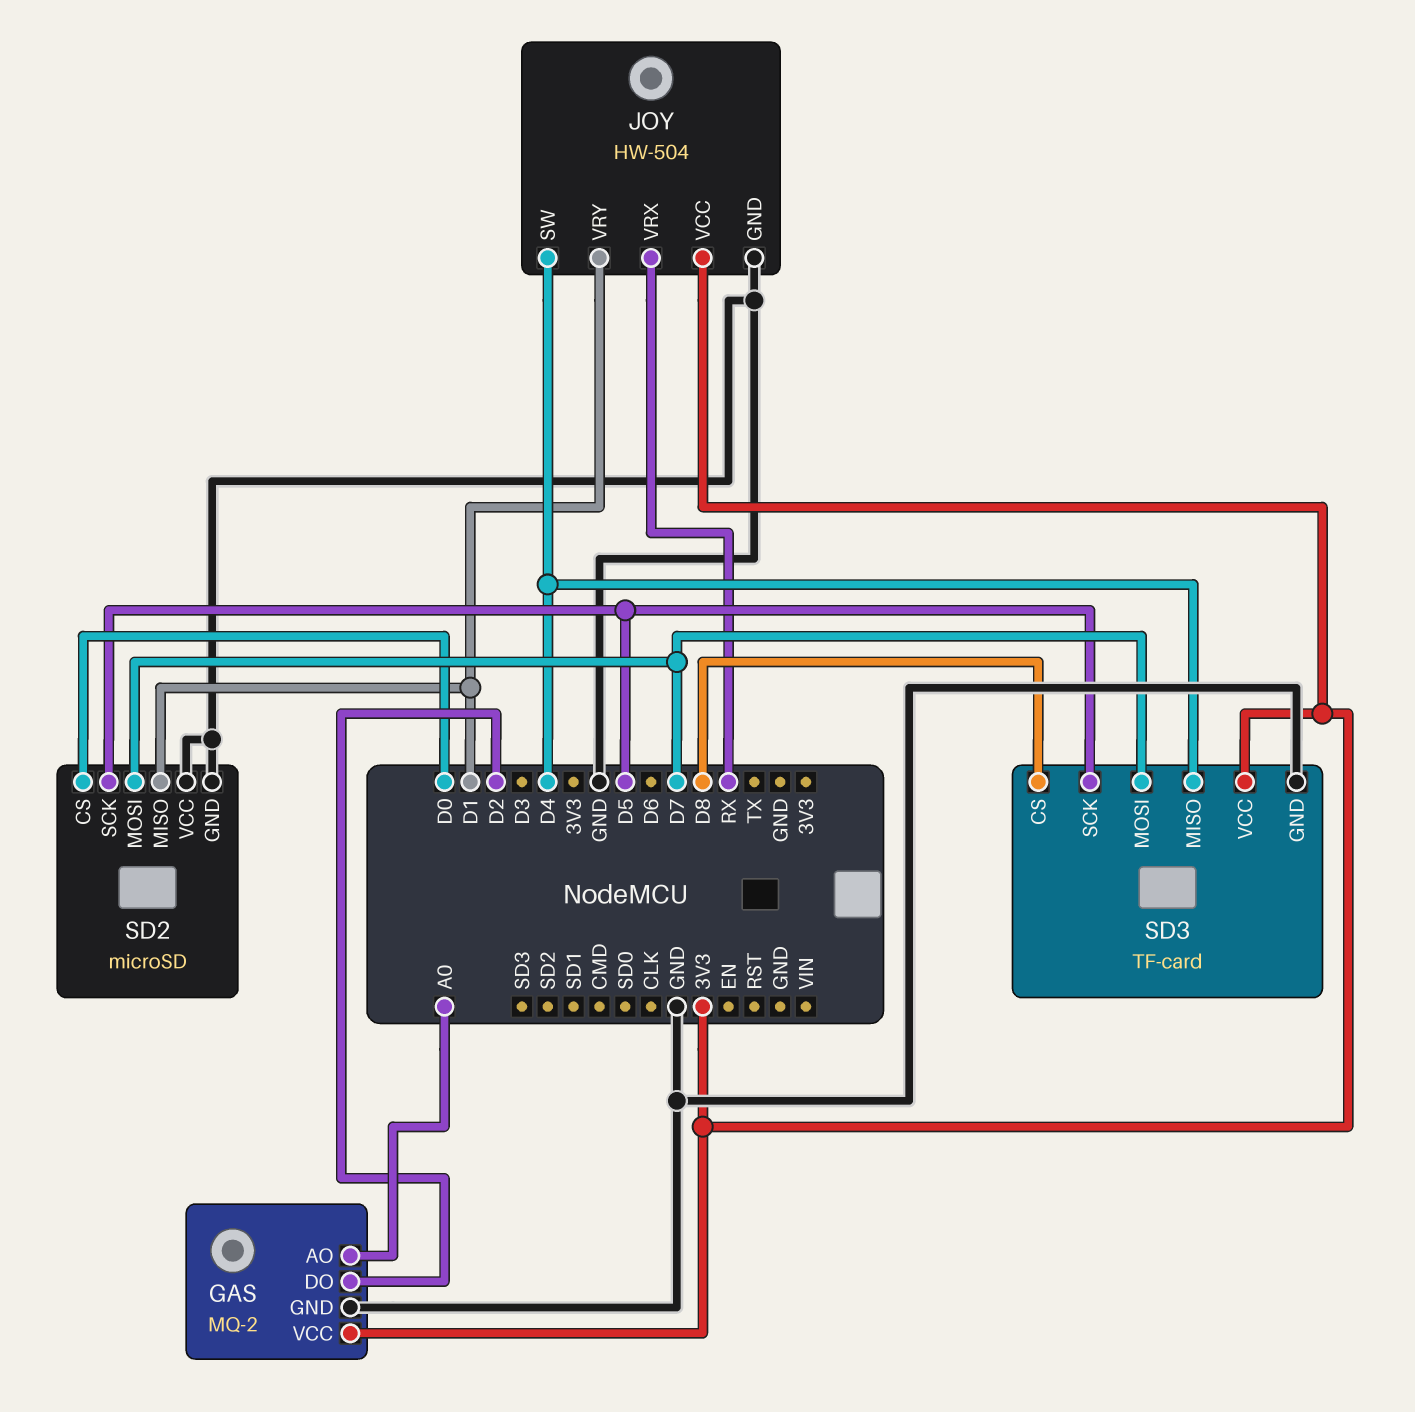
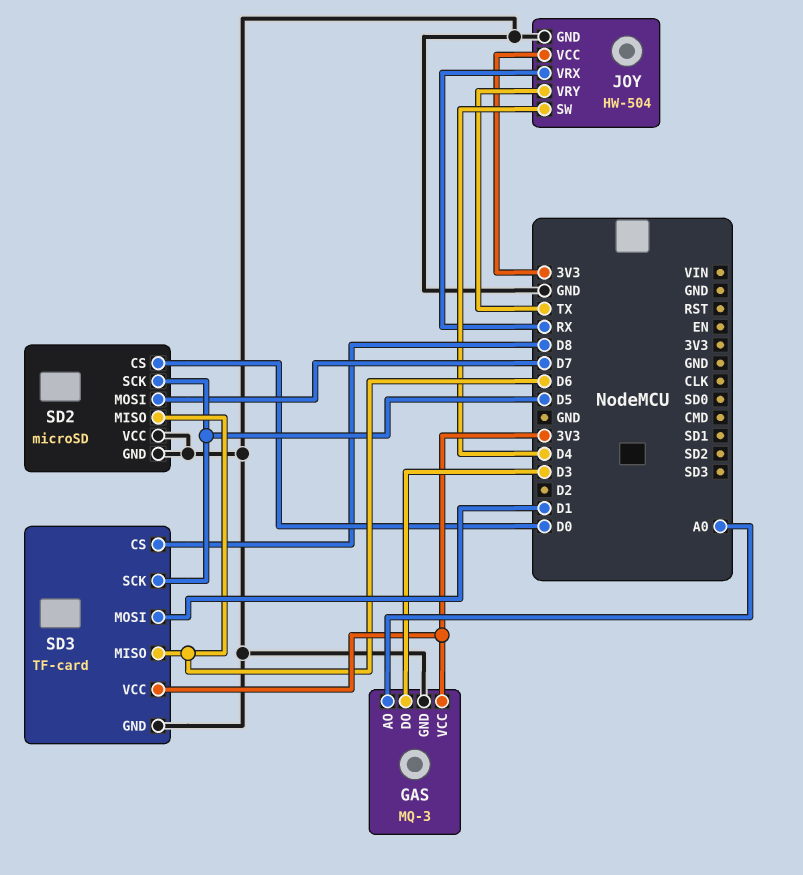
GAS: MQ-2 -> MQ-3
GAS pin DO: D2 -> D3
JOY pin VRY: D1 -> TX
SD2 pin MISO: D1 -> D6
SD3 pin MISO: D4 -> D6
SD3 pin MOSI: D7 -> D1

